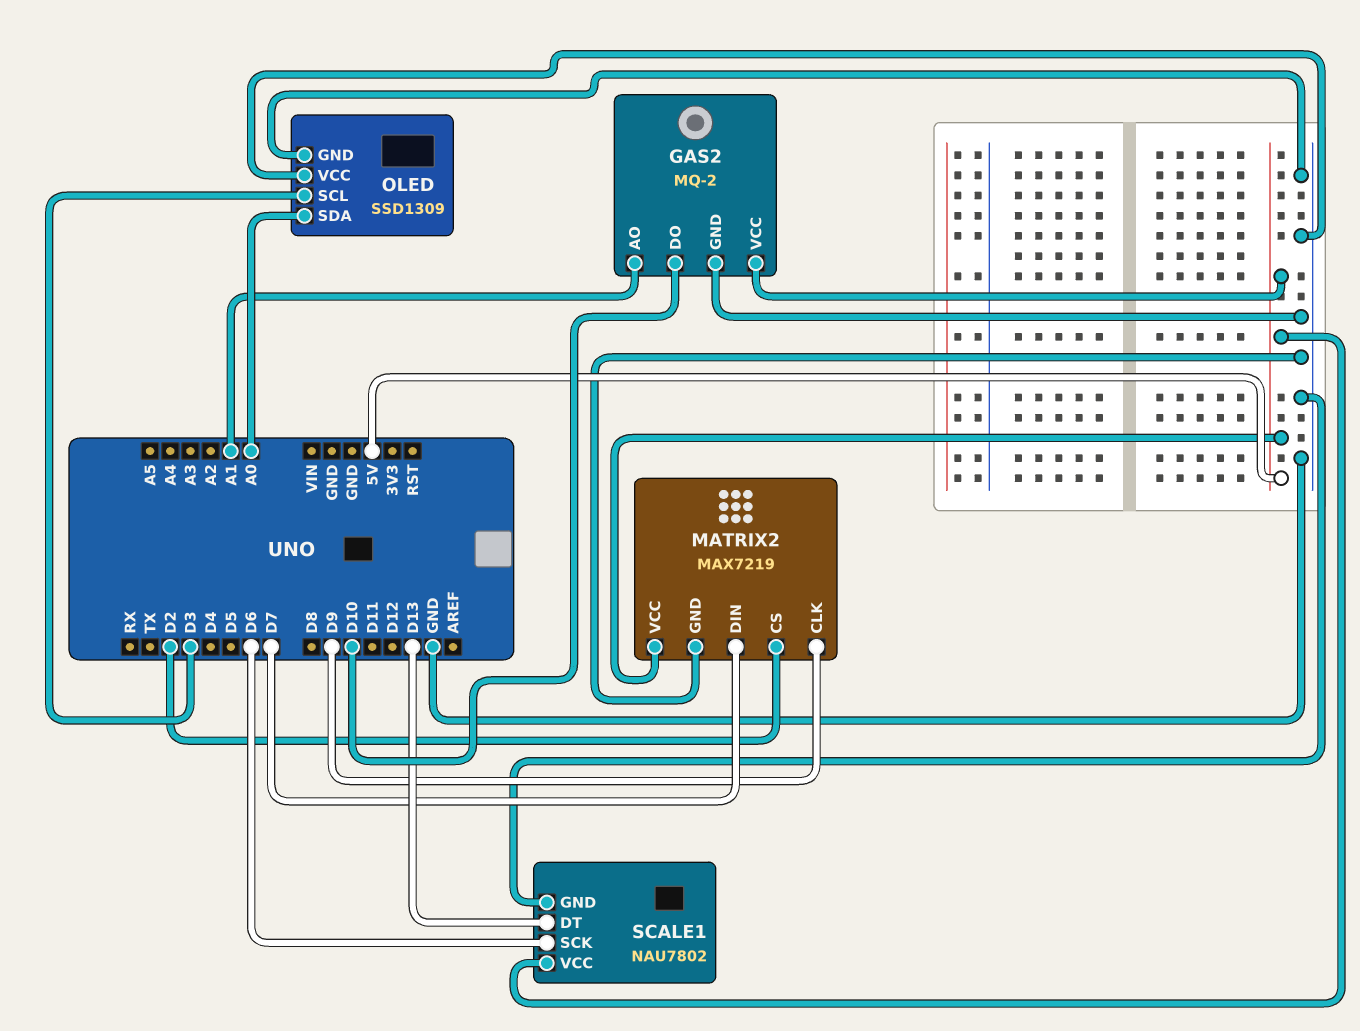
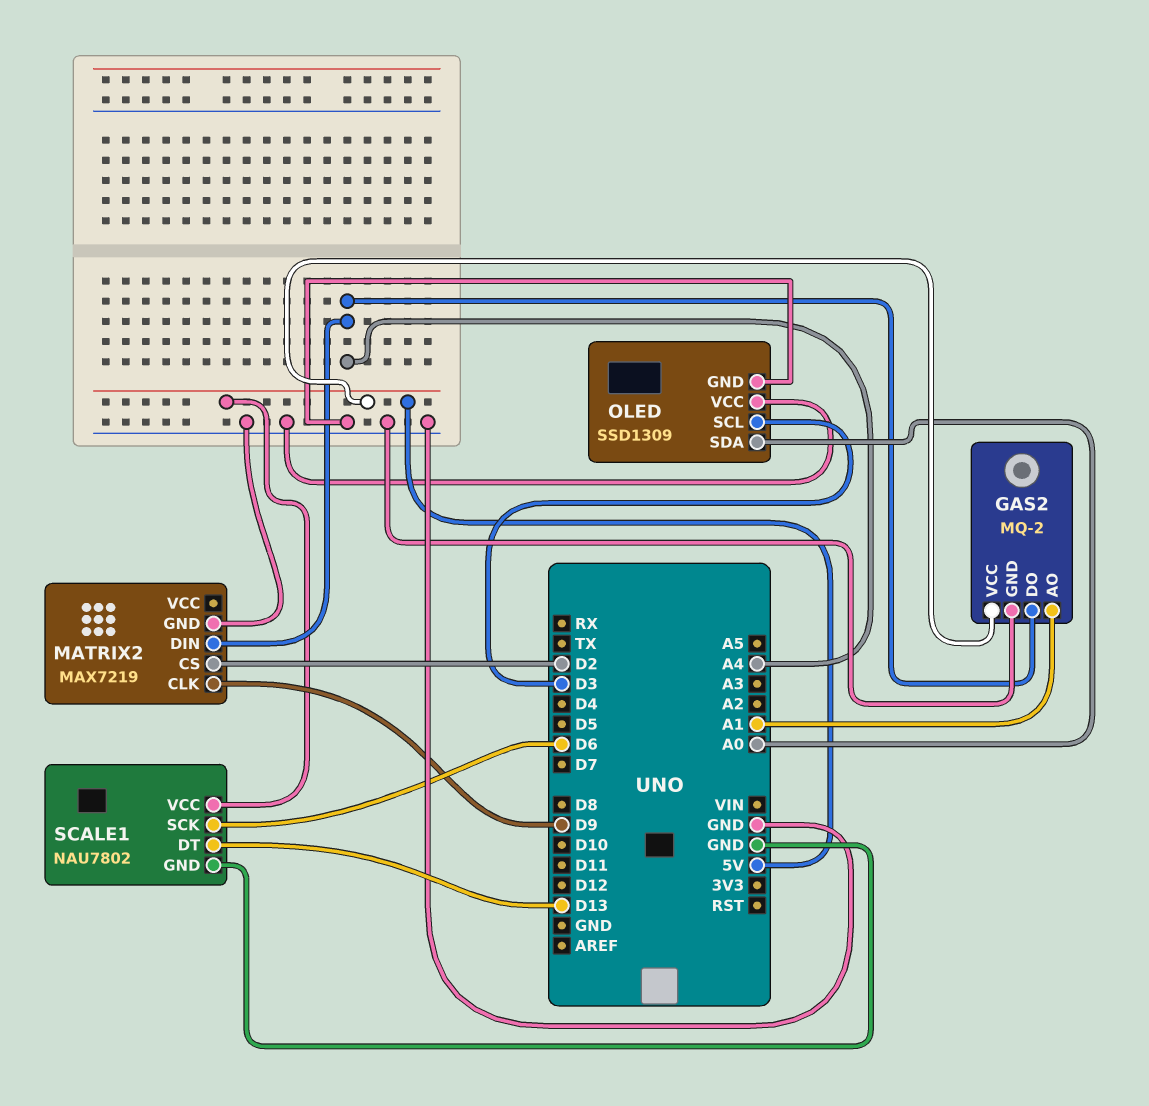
GAS2 pin DO: D10 -> A4
MATRIX2 pin DIN: D7 -> A4
MATRIX2 pin VCC: 5V -> none

